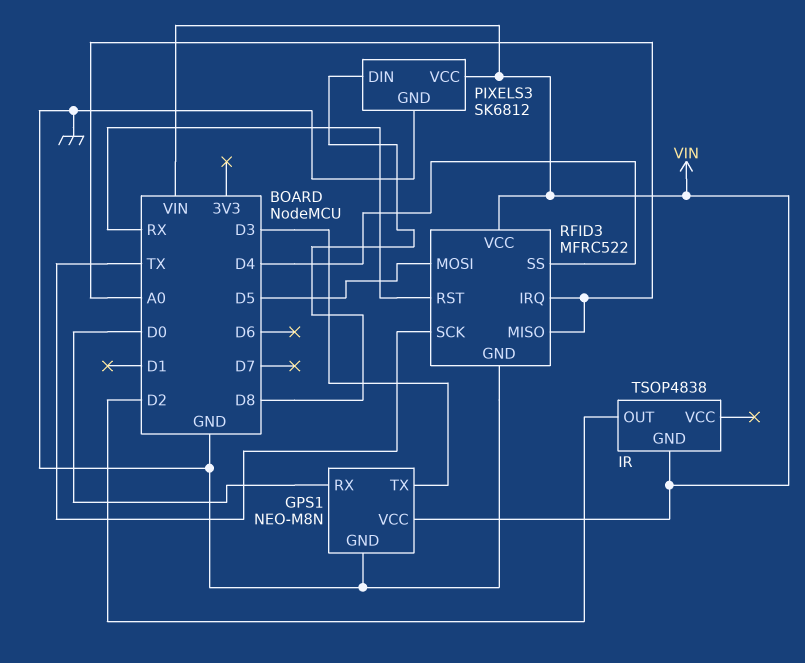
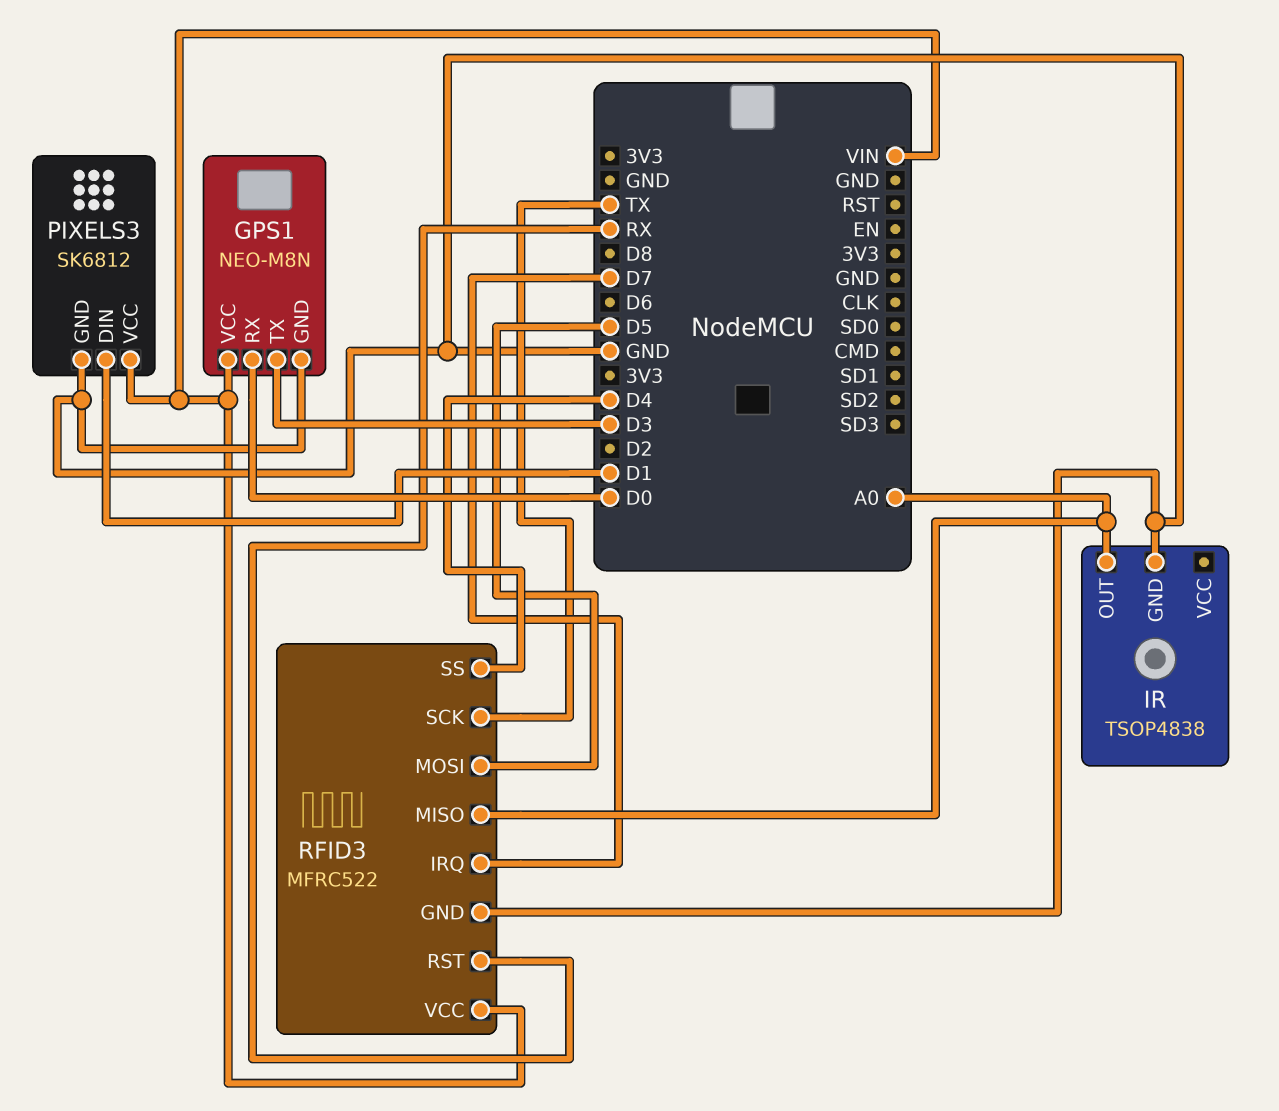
IR pin GND: VIN -> GND
IR pin OUT: D2 -> A0
PIXELS3 pin DIN: D8 -> D1
RFID3 pin IRQ: A0 -> D7

